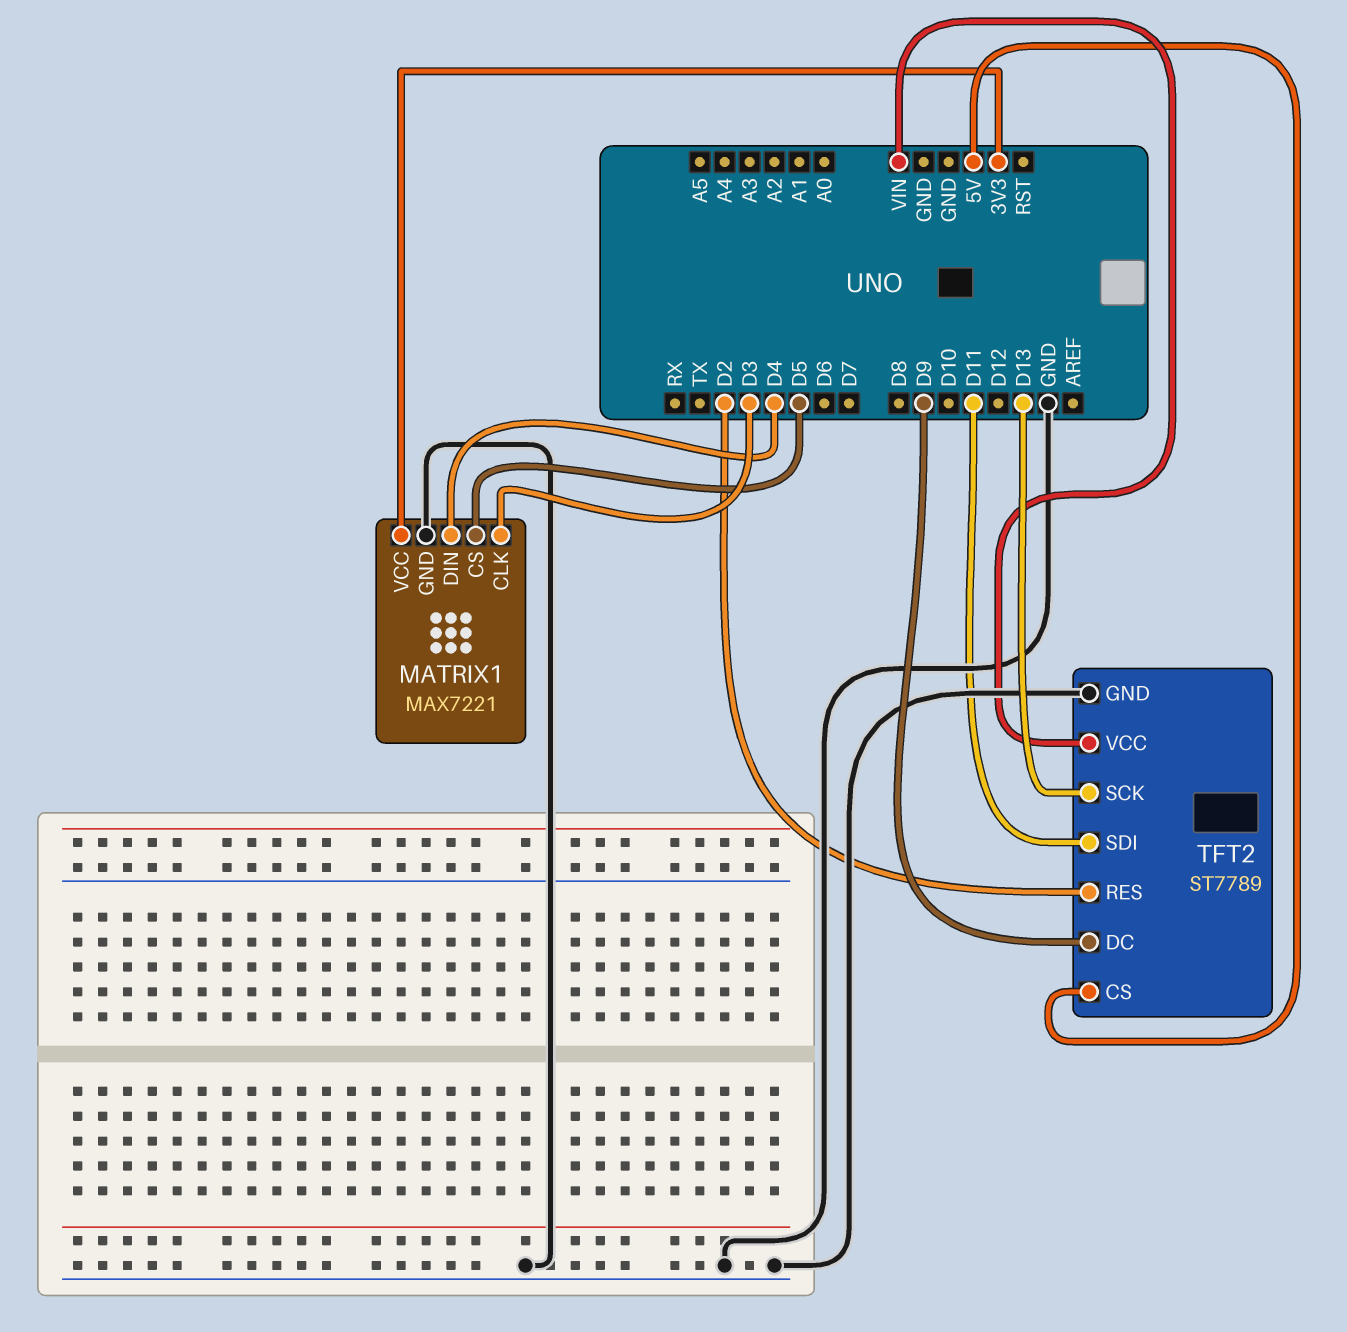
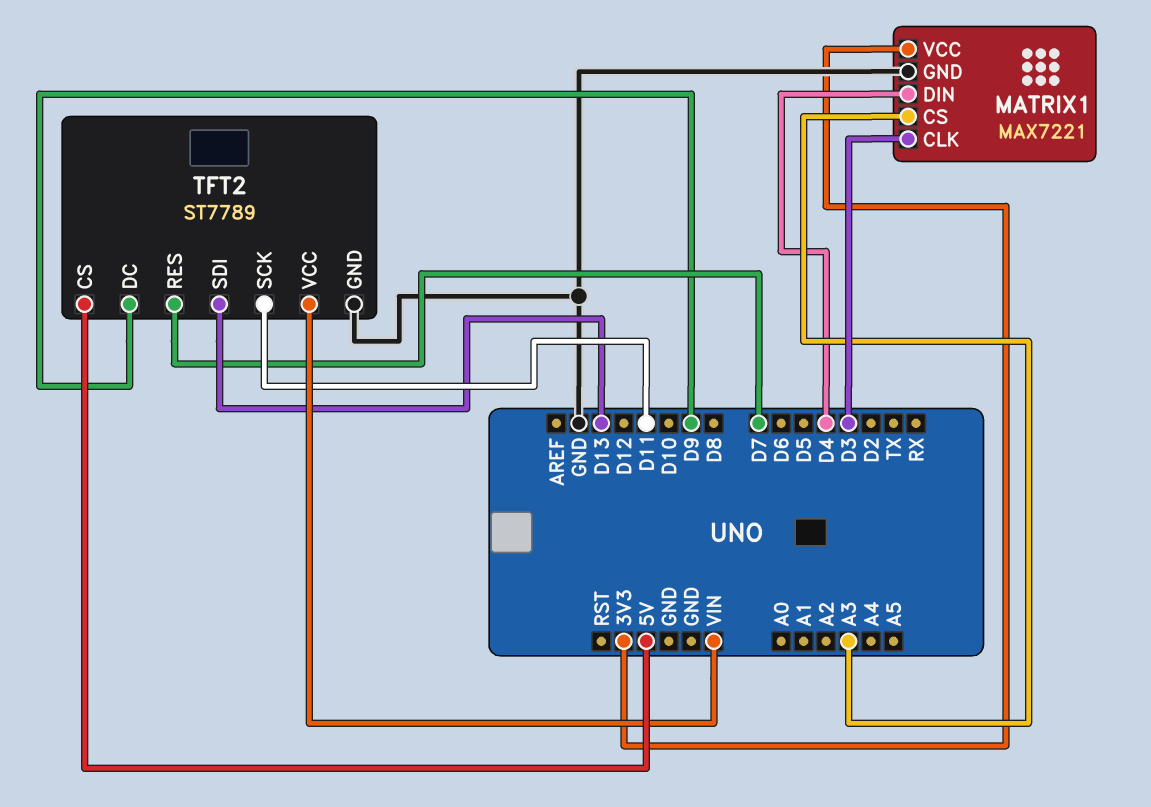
MATRIX1 pin CS: D5 -> A3
TFT2 pin RES: D2 -> D7
TFT2 pin SCK: D13 -> D11
TFT2 pin SDI: D11 -> D13

